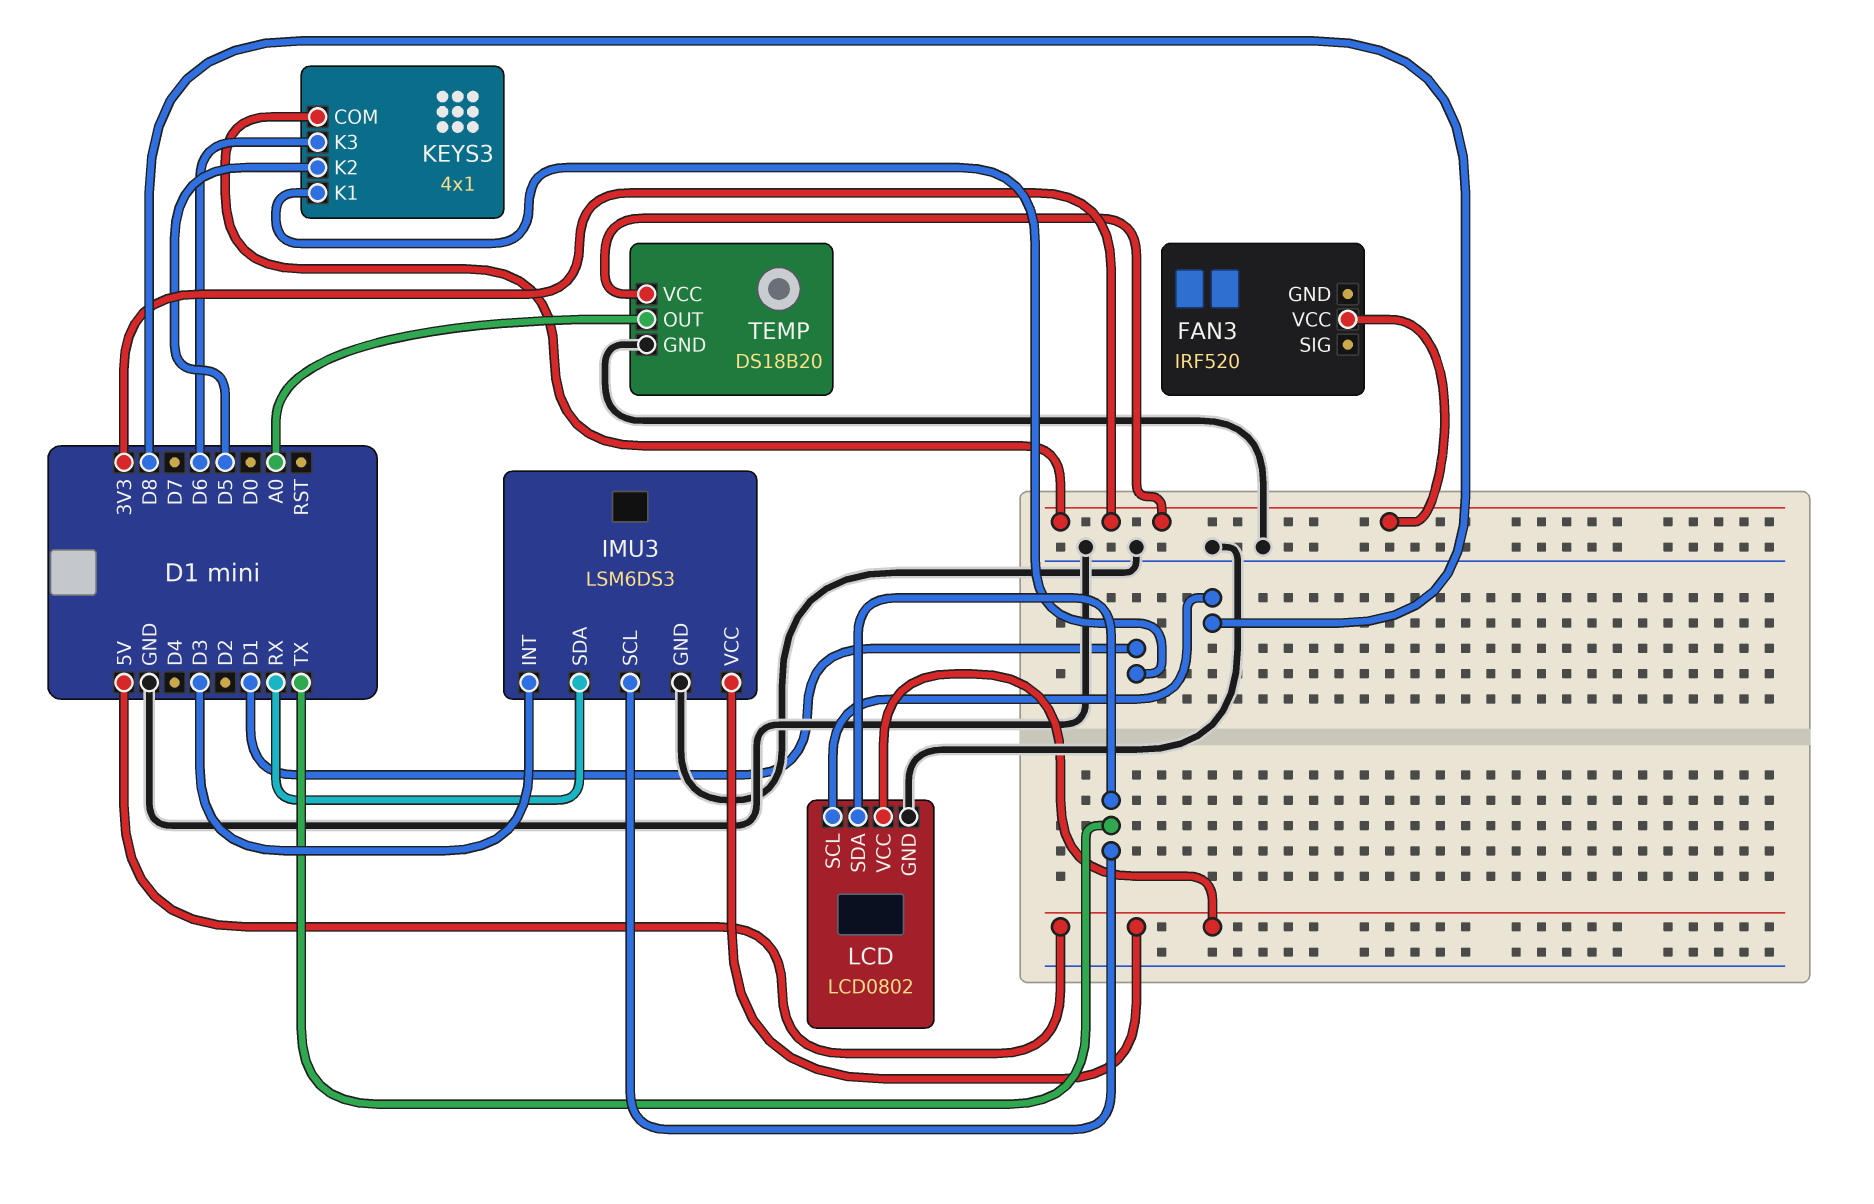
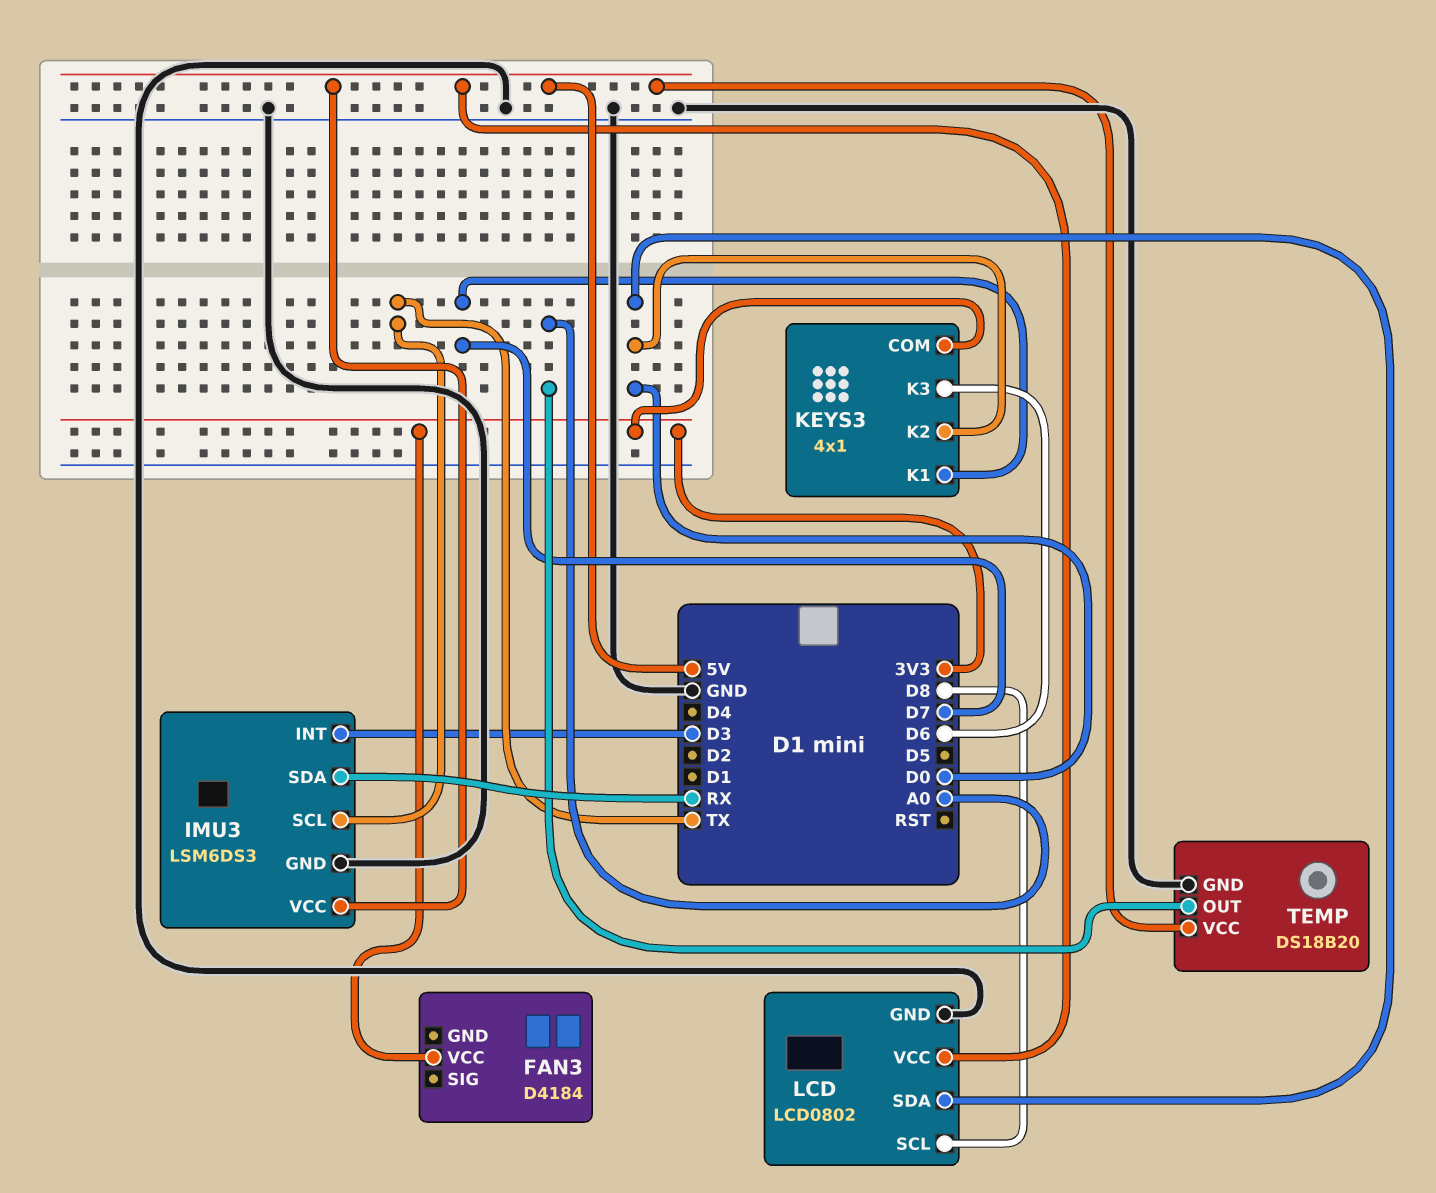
FAN3: IRF520 -> D4184
KEYS3 pin K1: D1 -> D7
KEYS3 pin K2: D5 -> D0
LCD pin SDA: TX -> D0
TEMP pin VCC: 3V3 -> 5V

